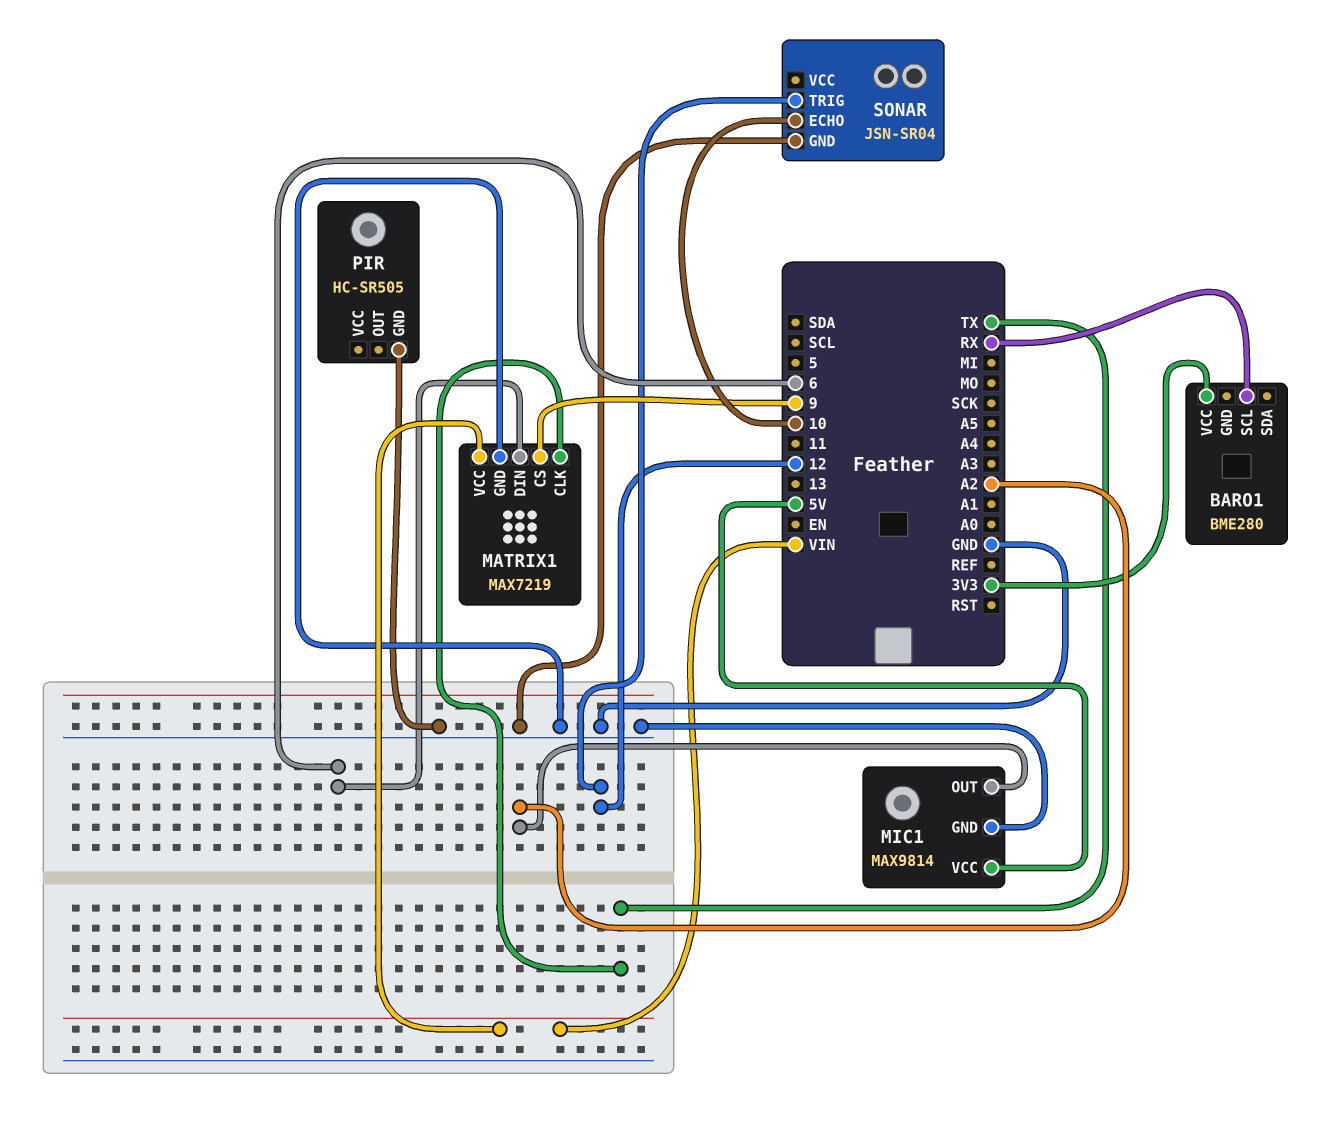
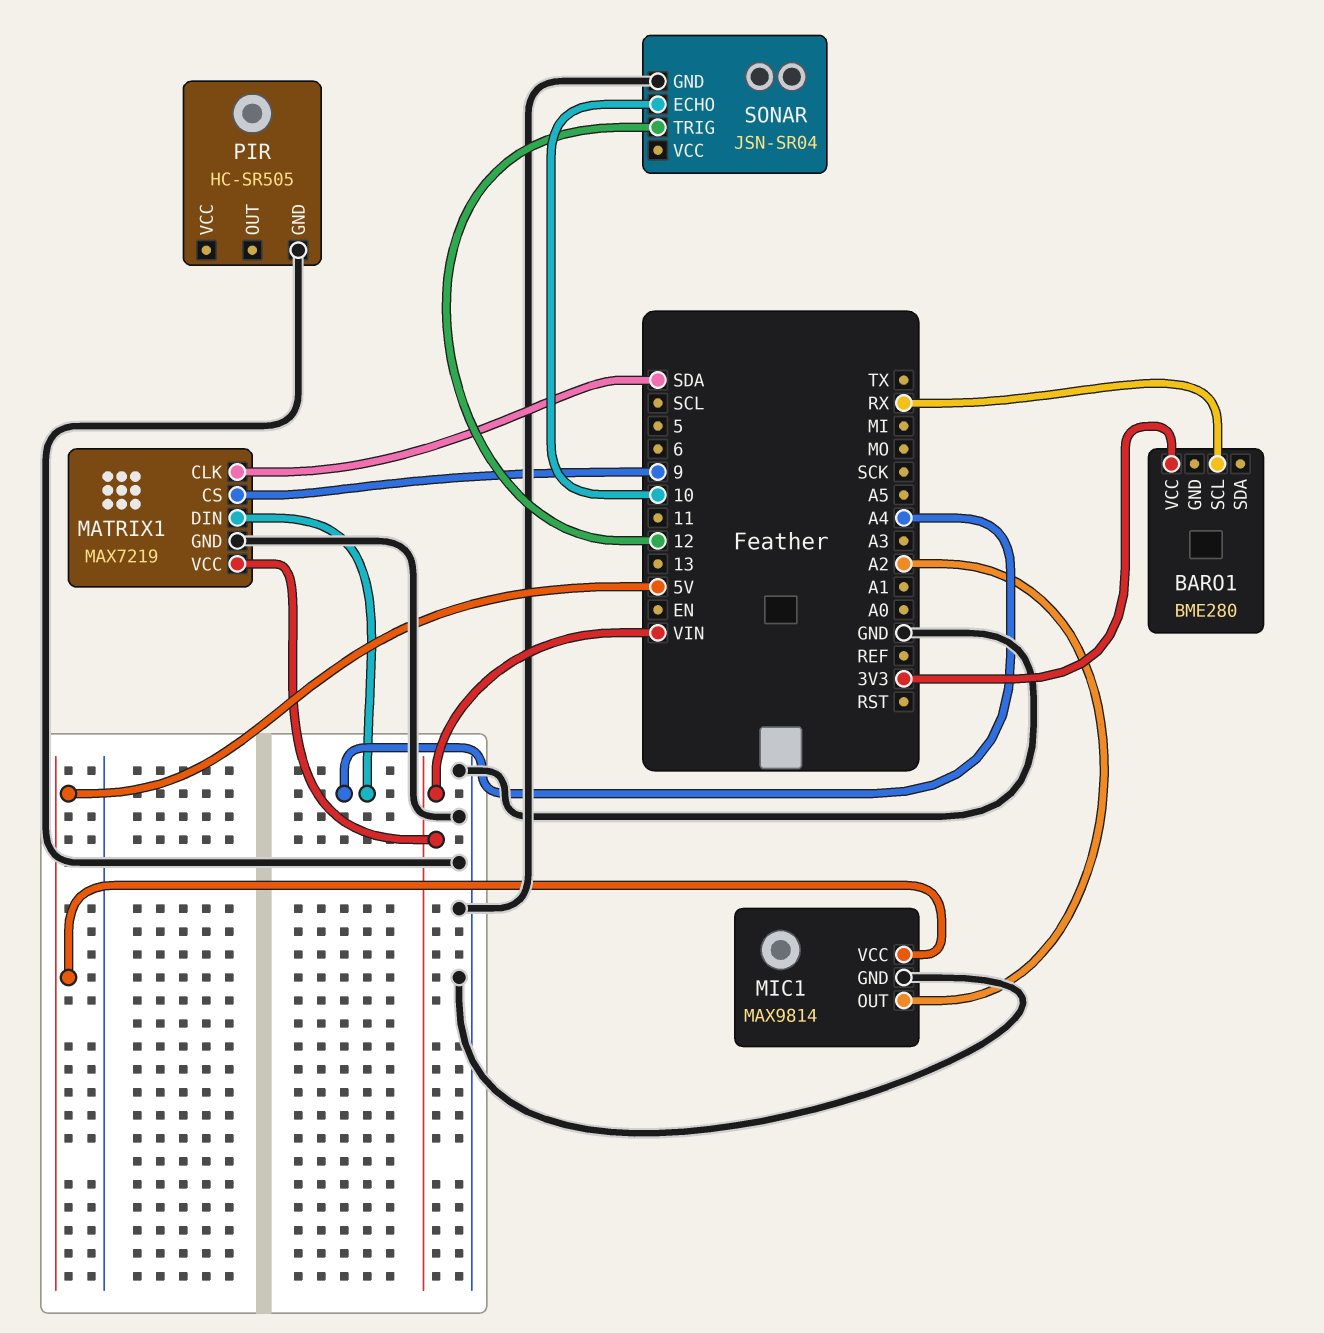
MATRIX1 pin CLK: TX -> SDA
MATRIX1 pin DIN: 6 -> A4

